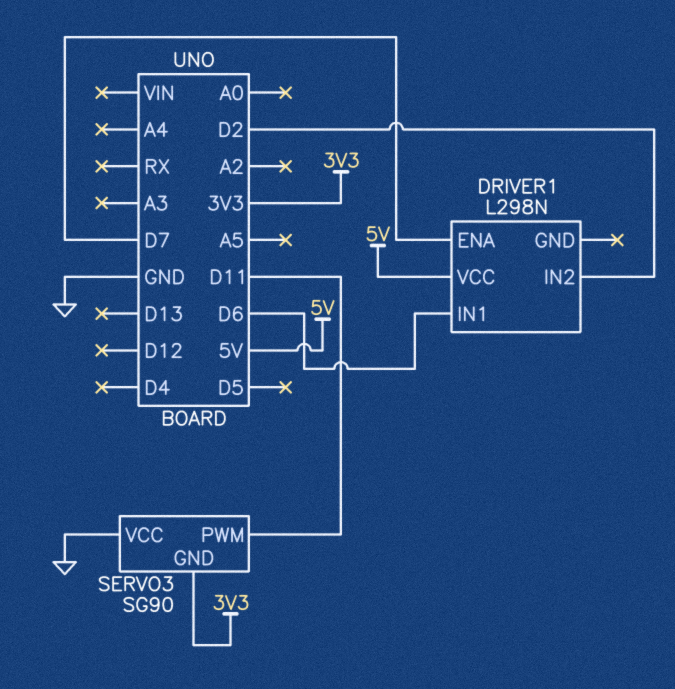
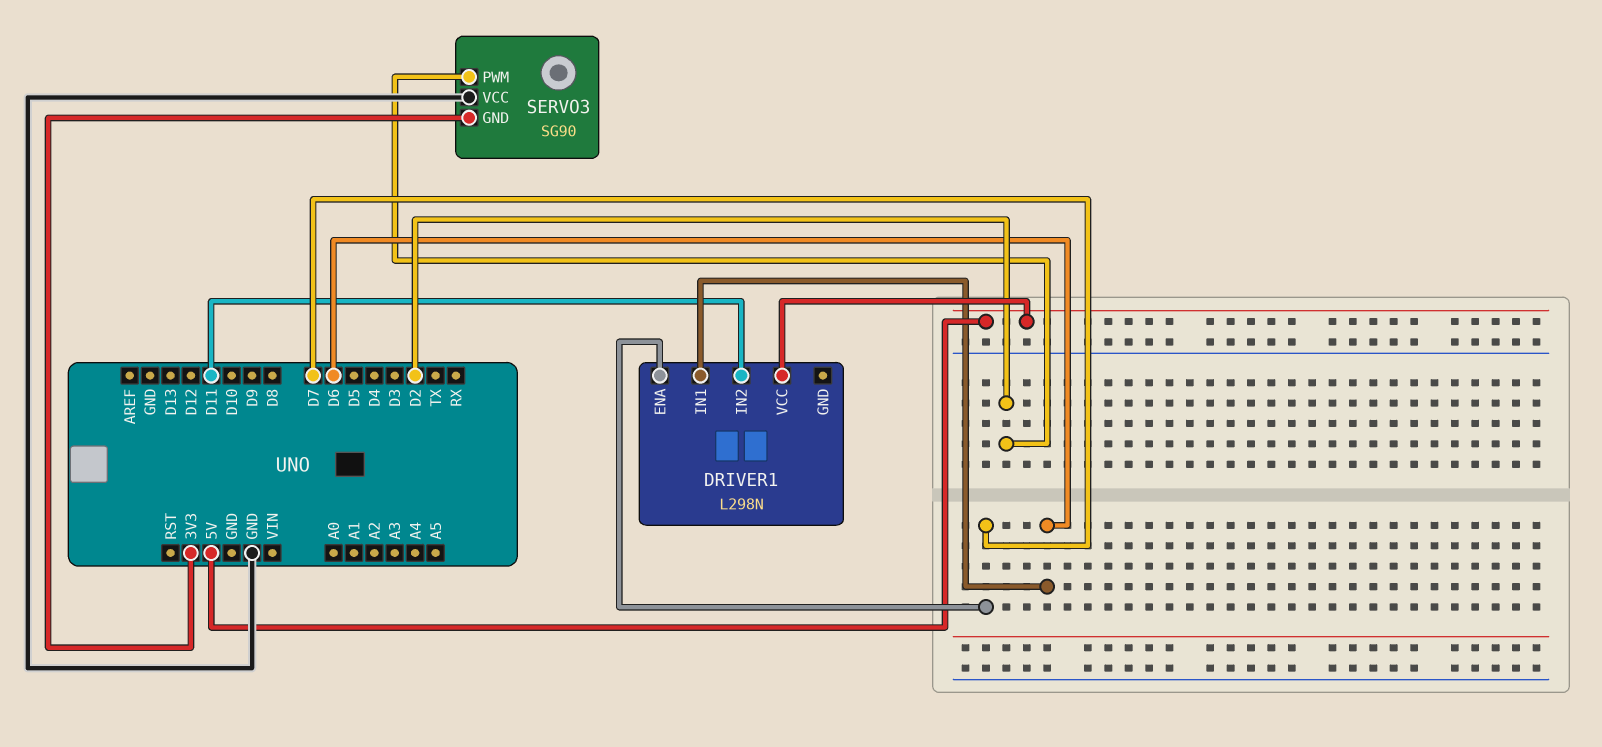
DRIVER1 pin IN2: D2 -> D11
SERVO3 pin PWM: D11 -> D2

